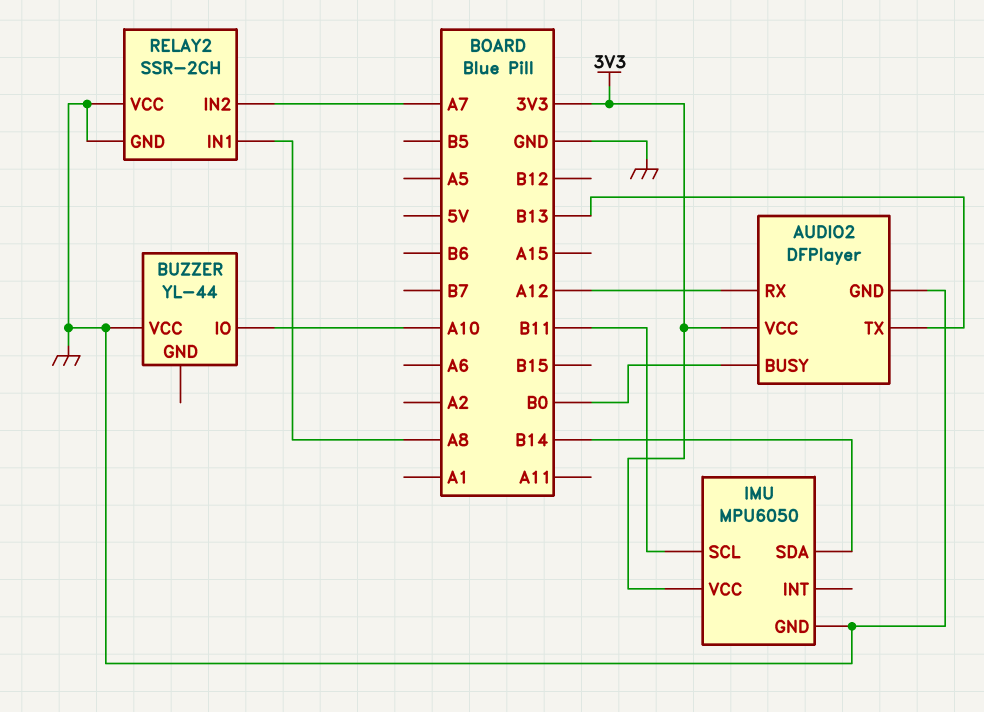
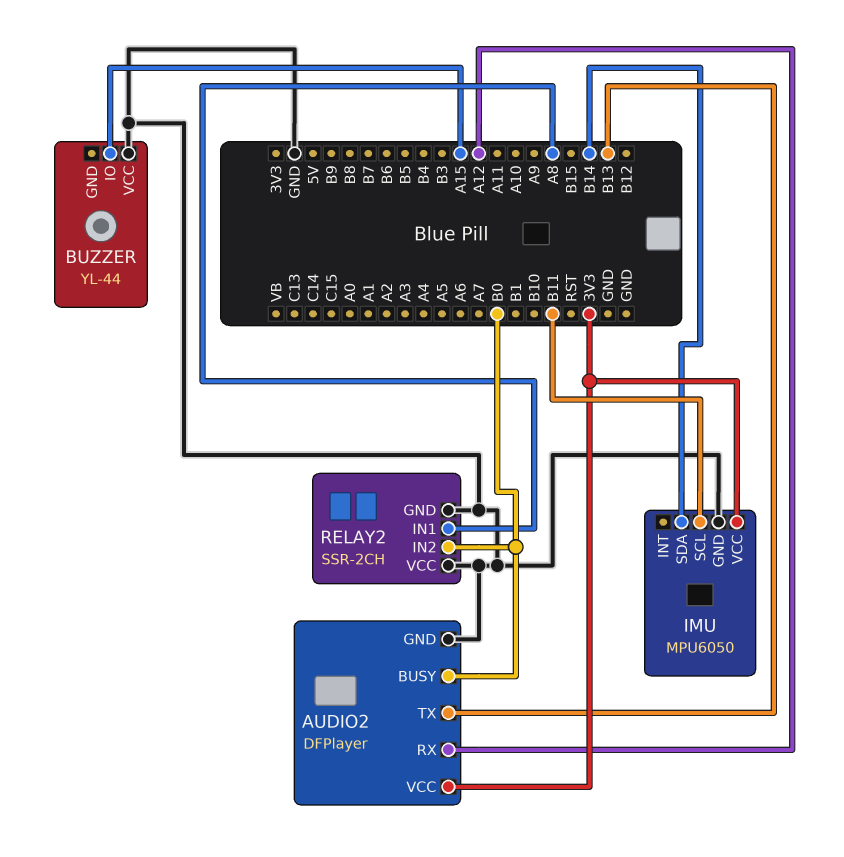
BUZZER pin IO: A10 -> A15
RELAY2 pin IN2: A7 -> B0

